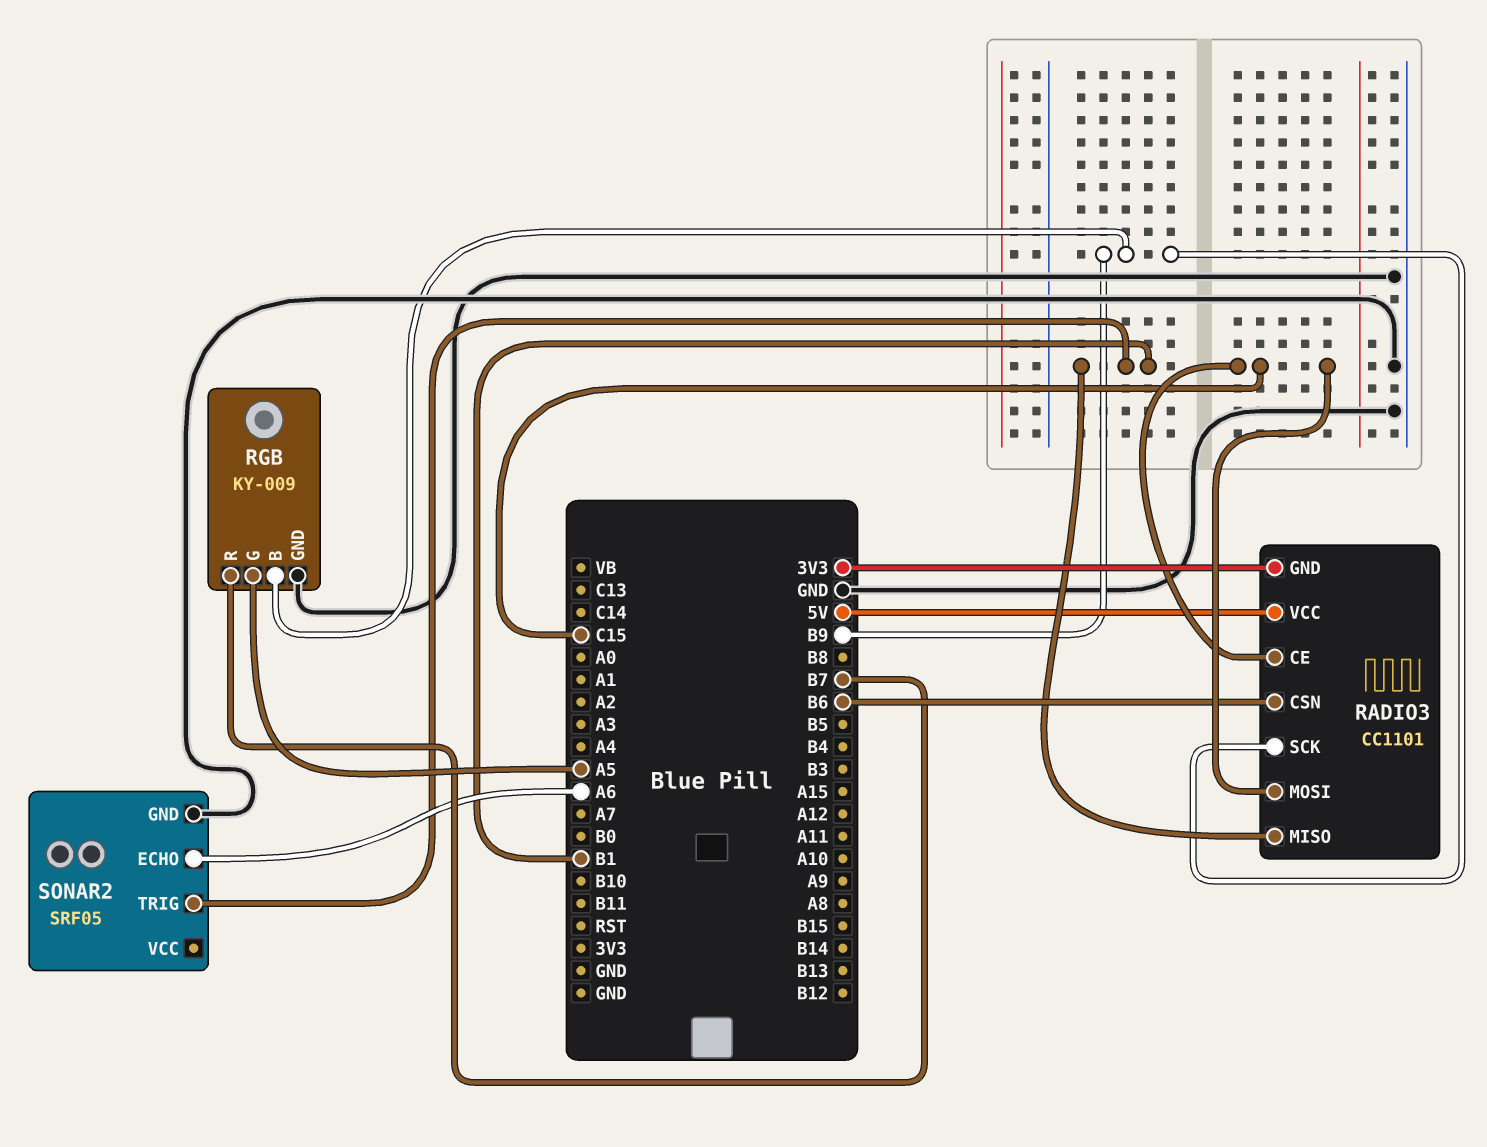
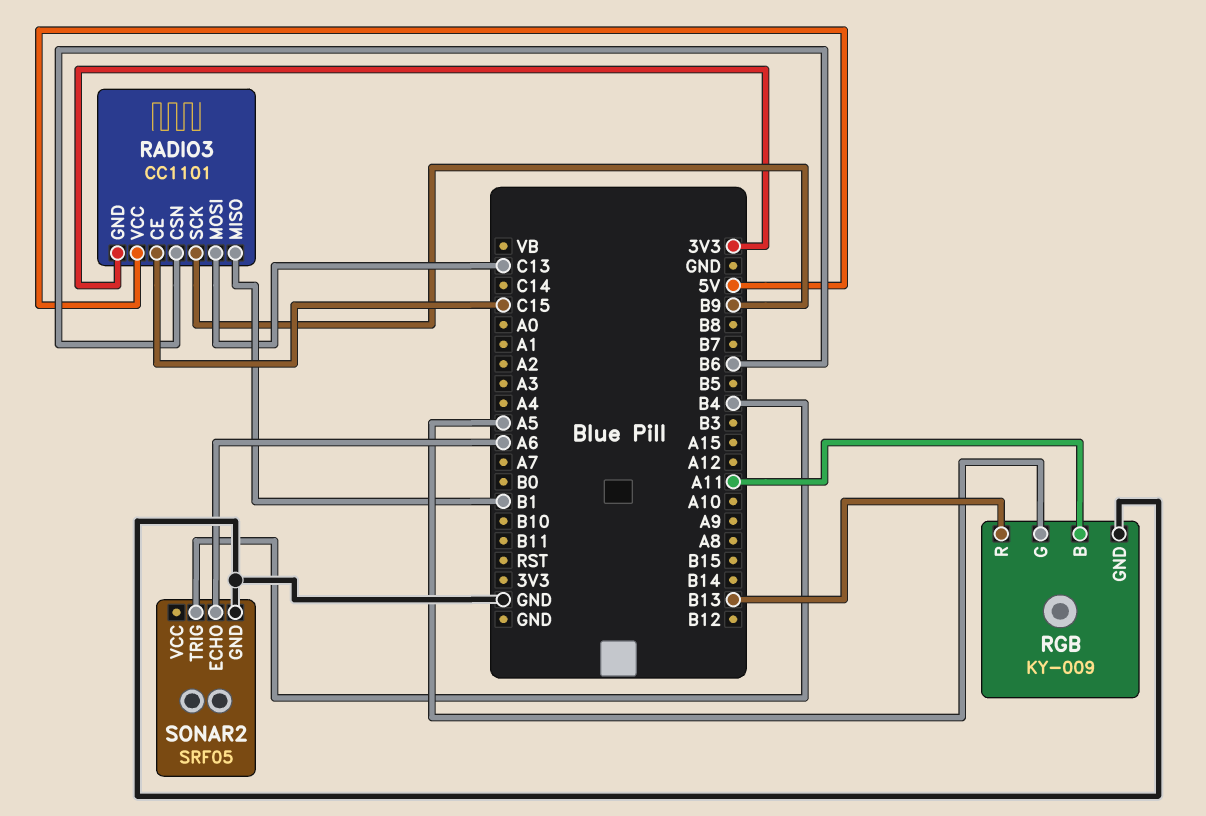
RADIO3 pin MOSI: C15 -> C13
RGB pin B: B9 -> A11
RGB pin R: B7 -> B13
SONAR2 pin TRIG: B1 -> B4

